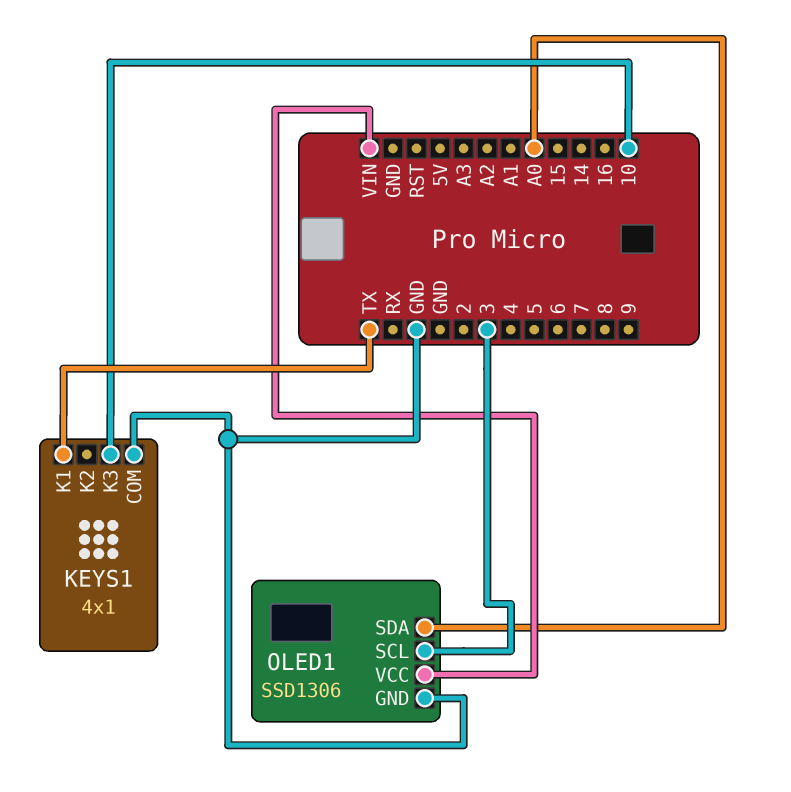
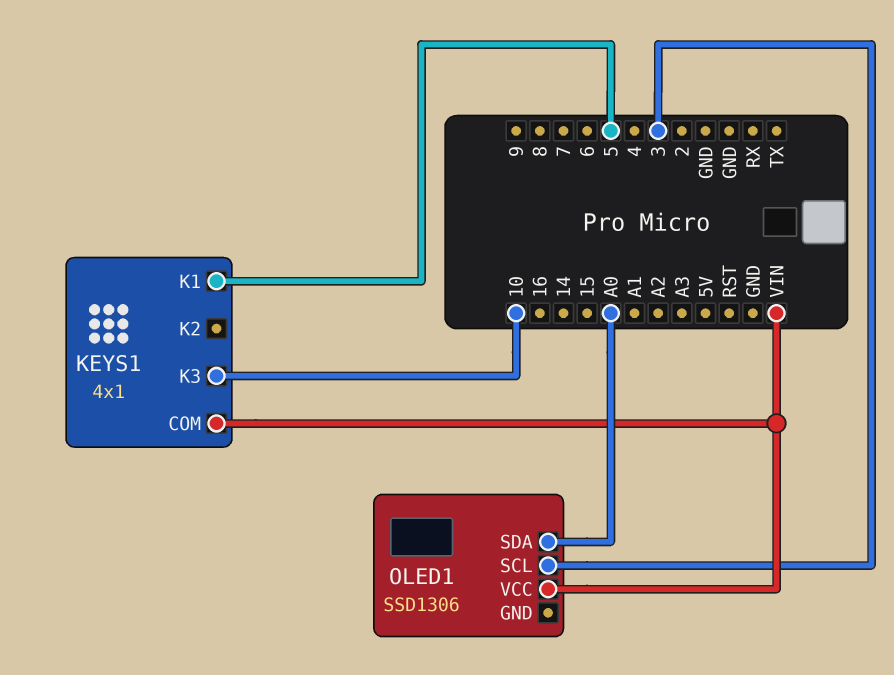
KEYS1 pin COM: GND -> VIN
KEYS1 pin K1: TX -> 5
OLED1 pin GND: GND -> none

